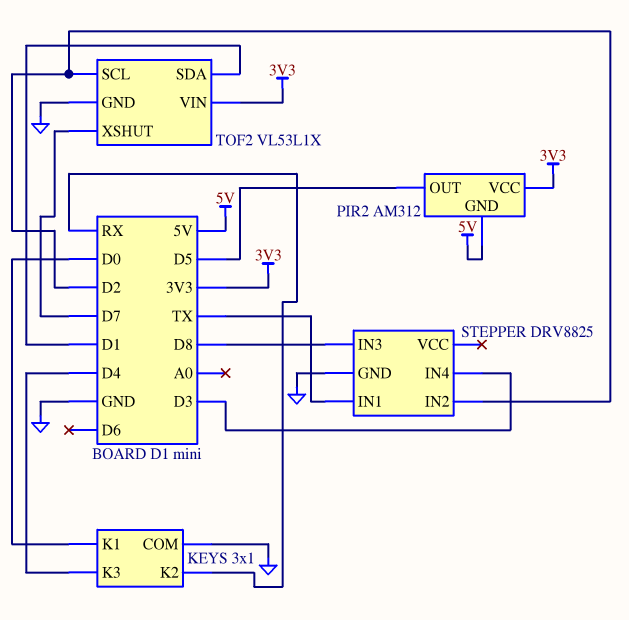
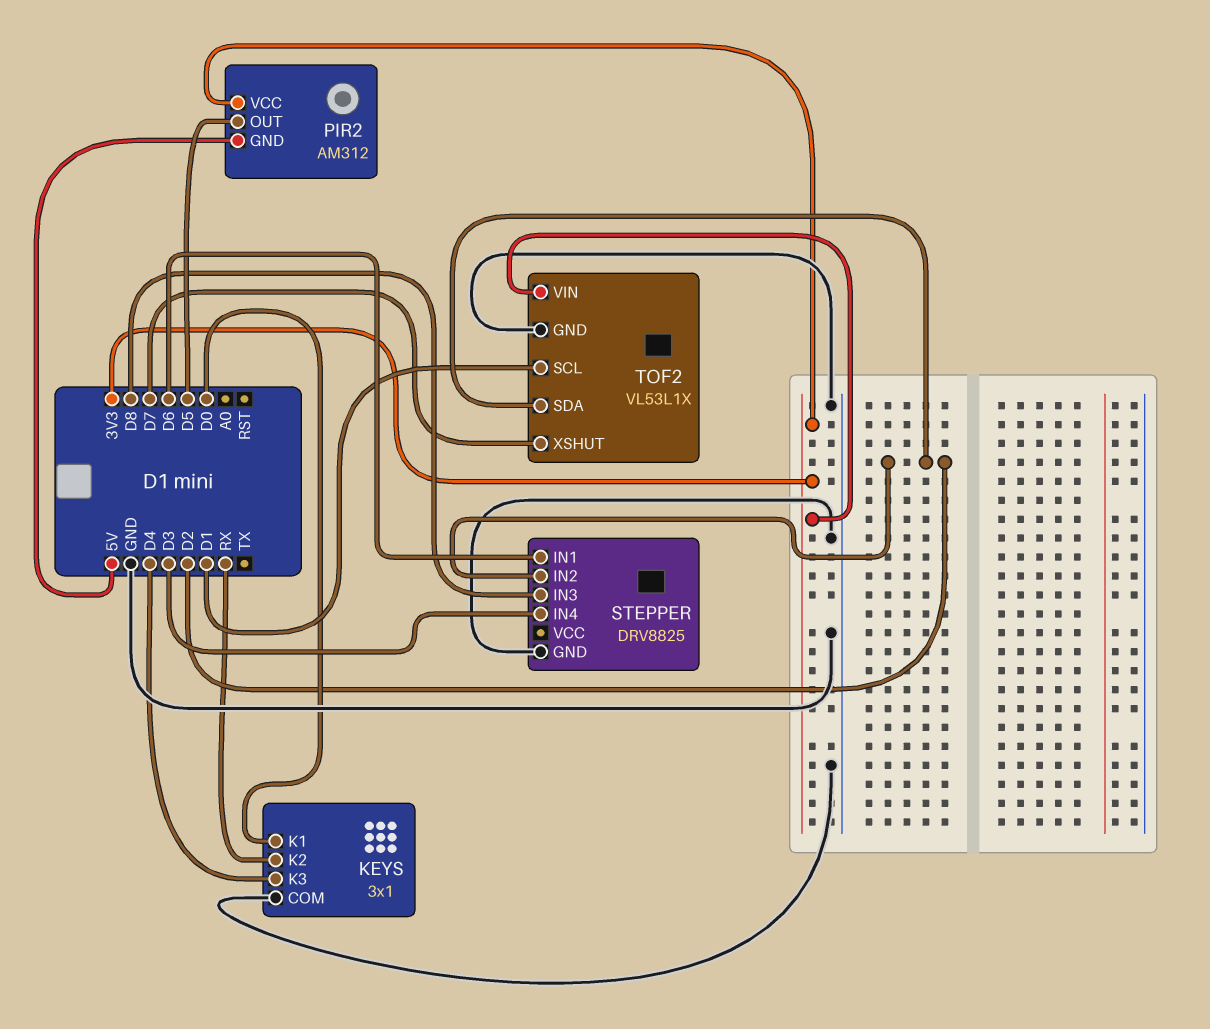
STEPPER pin IN1: TX -> D6
TOF2 pin SCL: D2 -> D1
TOF2 pin SDA: D1 -> D2

